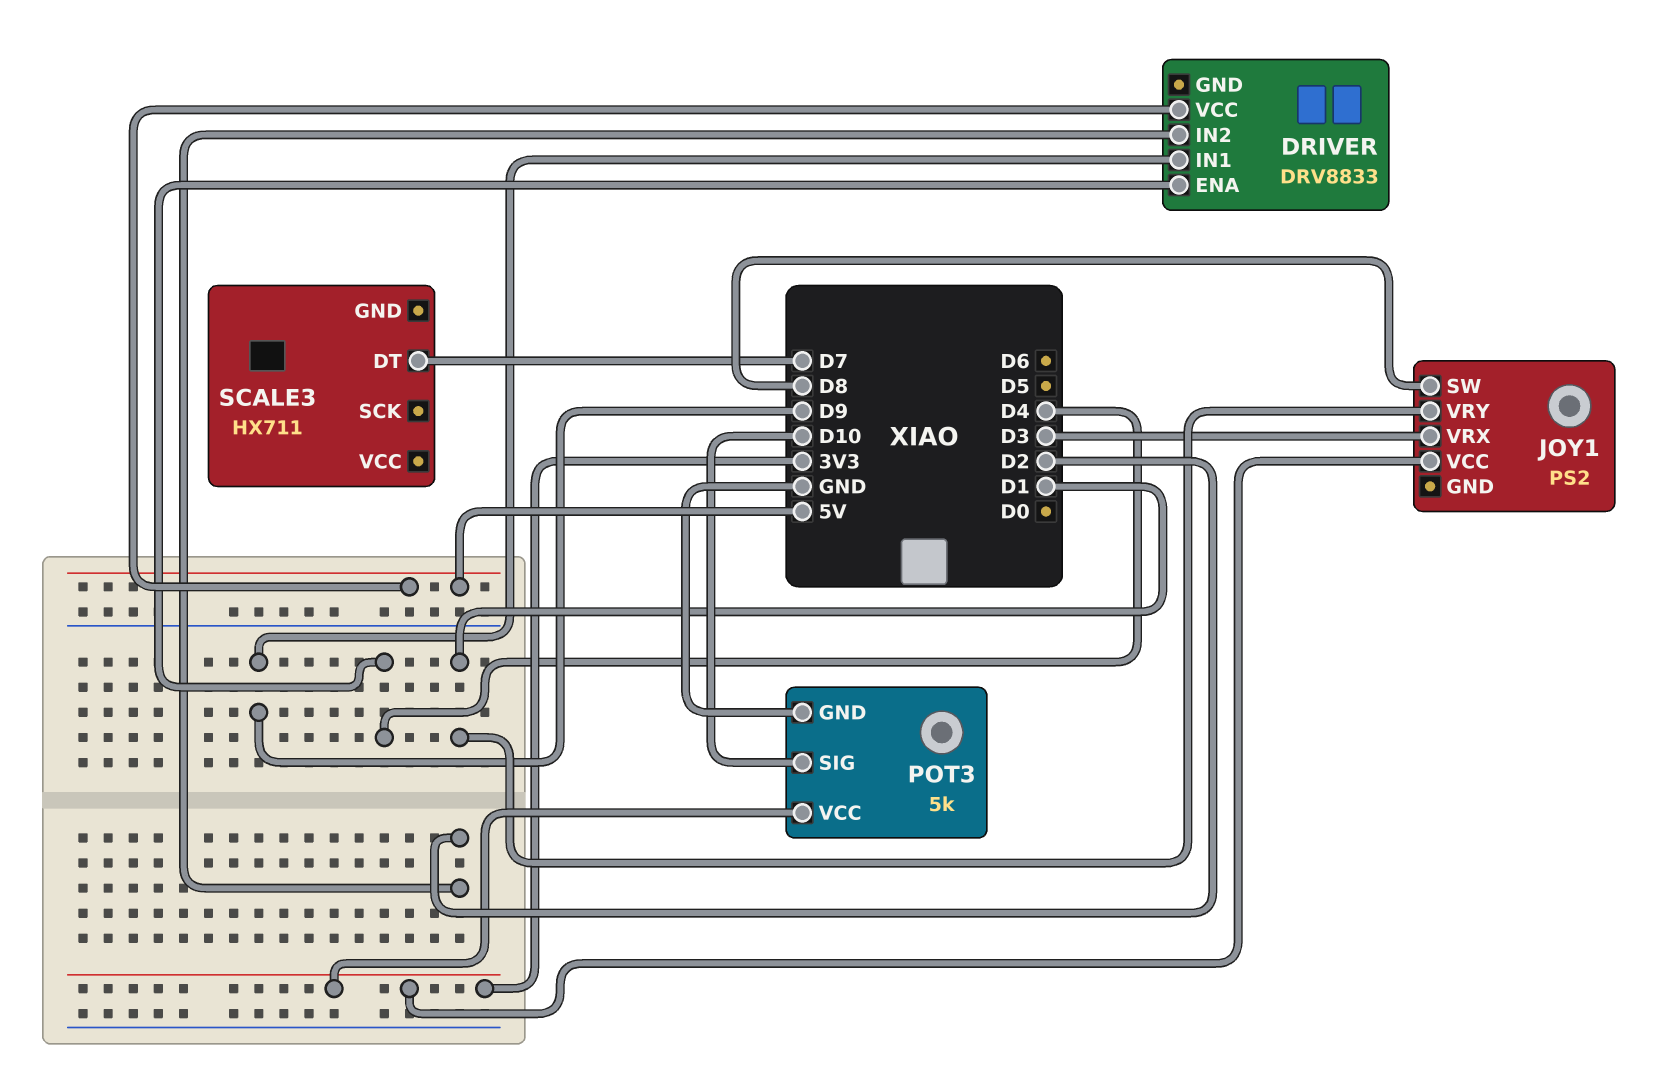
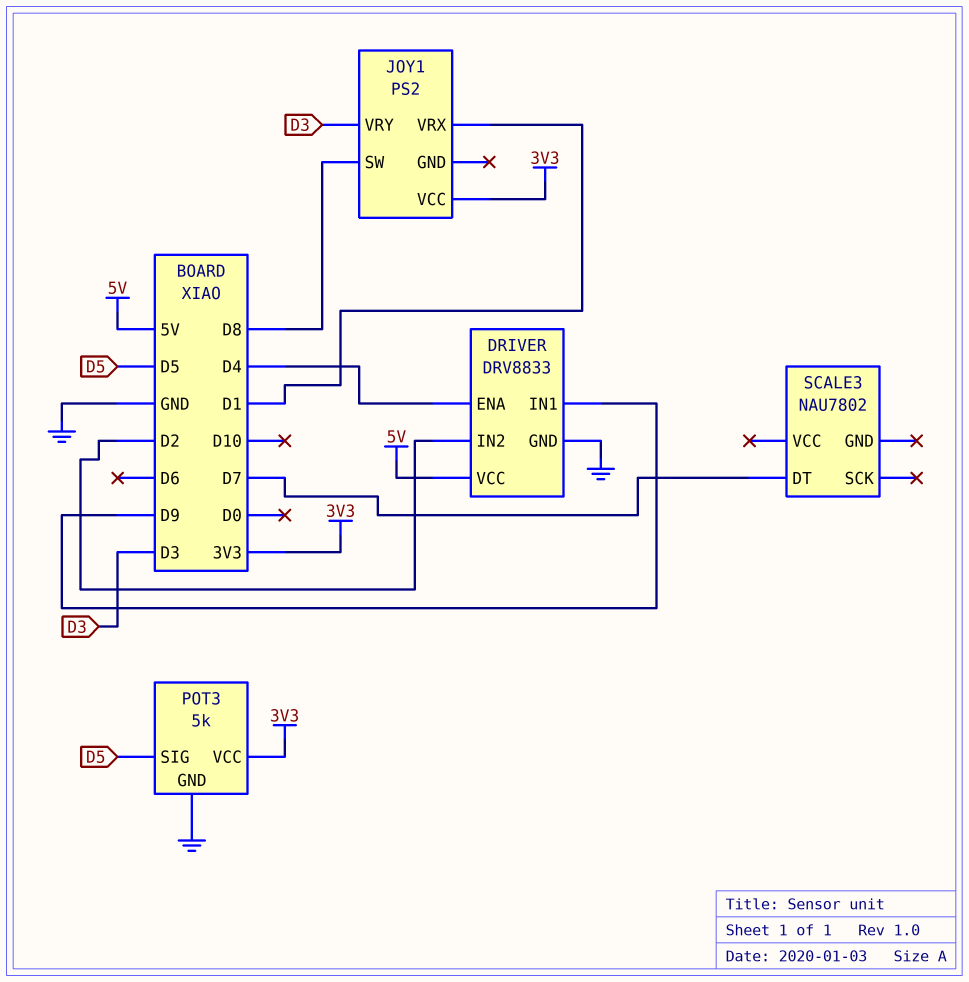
DRIVER pin GND: none -> GND
JOY1 pin VRX: D3 -> D1
JOY1 pin VRY: D1 -> D3
POT3 pin SIG: D10 -> D5
SCALE3: HX711 -> NAU7802

